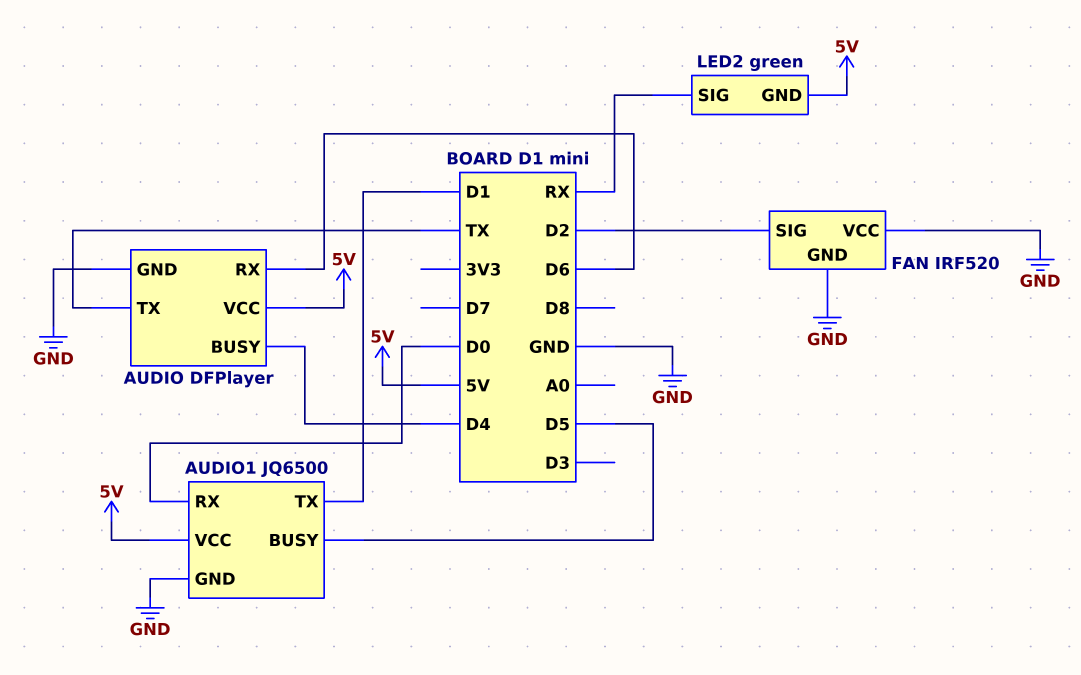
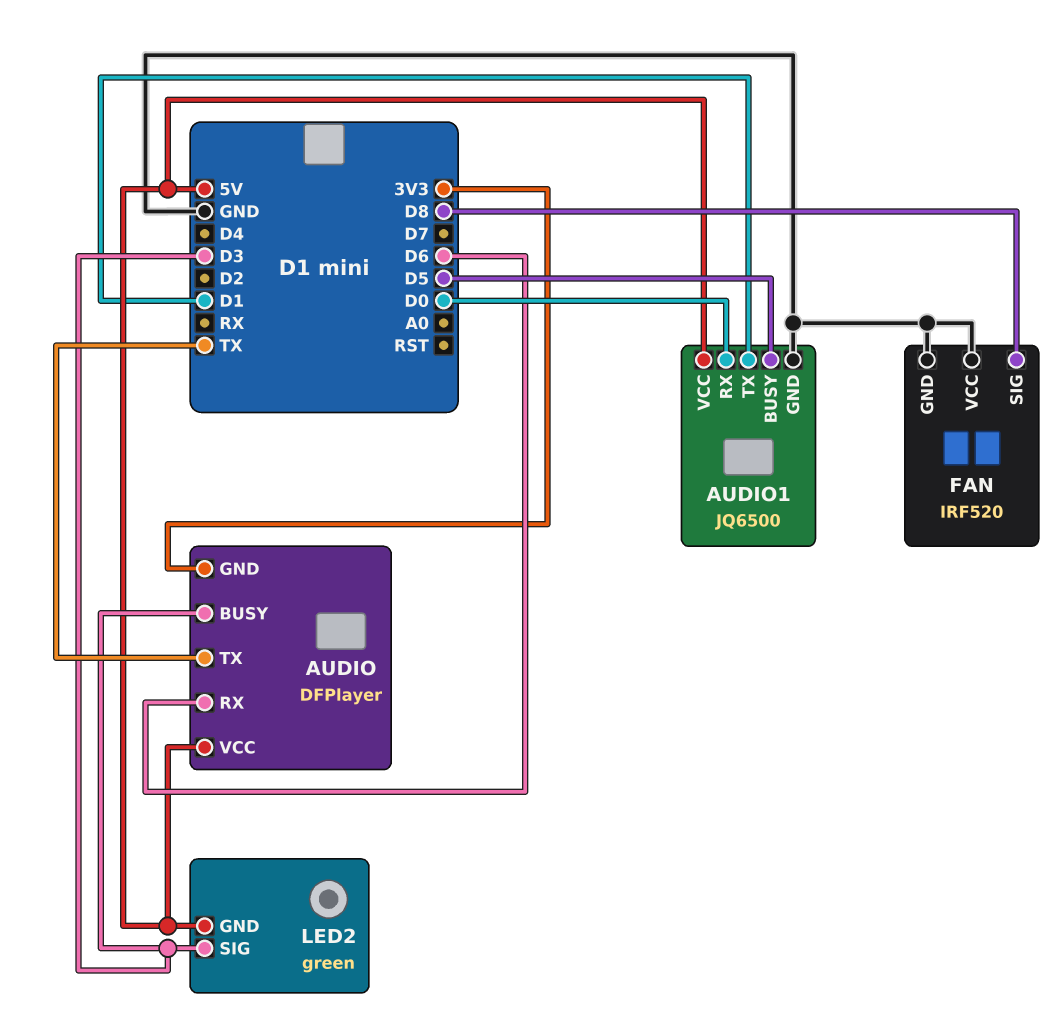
AUDIO pin BUSY: D4 -> D3
AUDIO pin GND: GND -> 3V3
FAN pin SIG: D2 -> D8
LED2 pin SIG: RX -> D3

